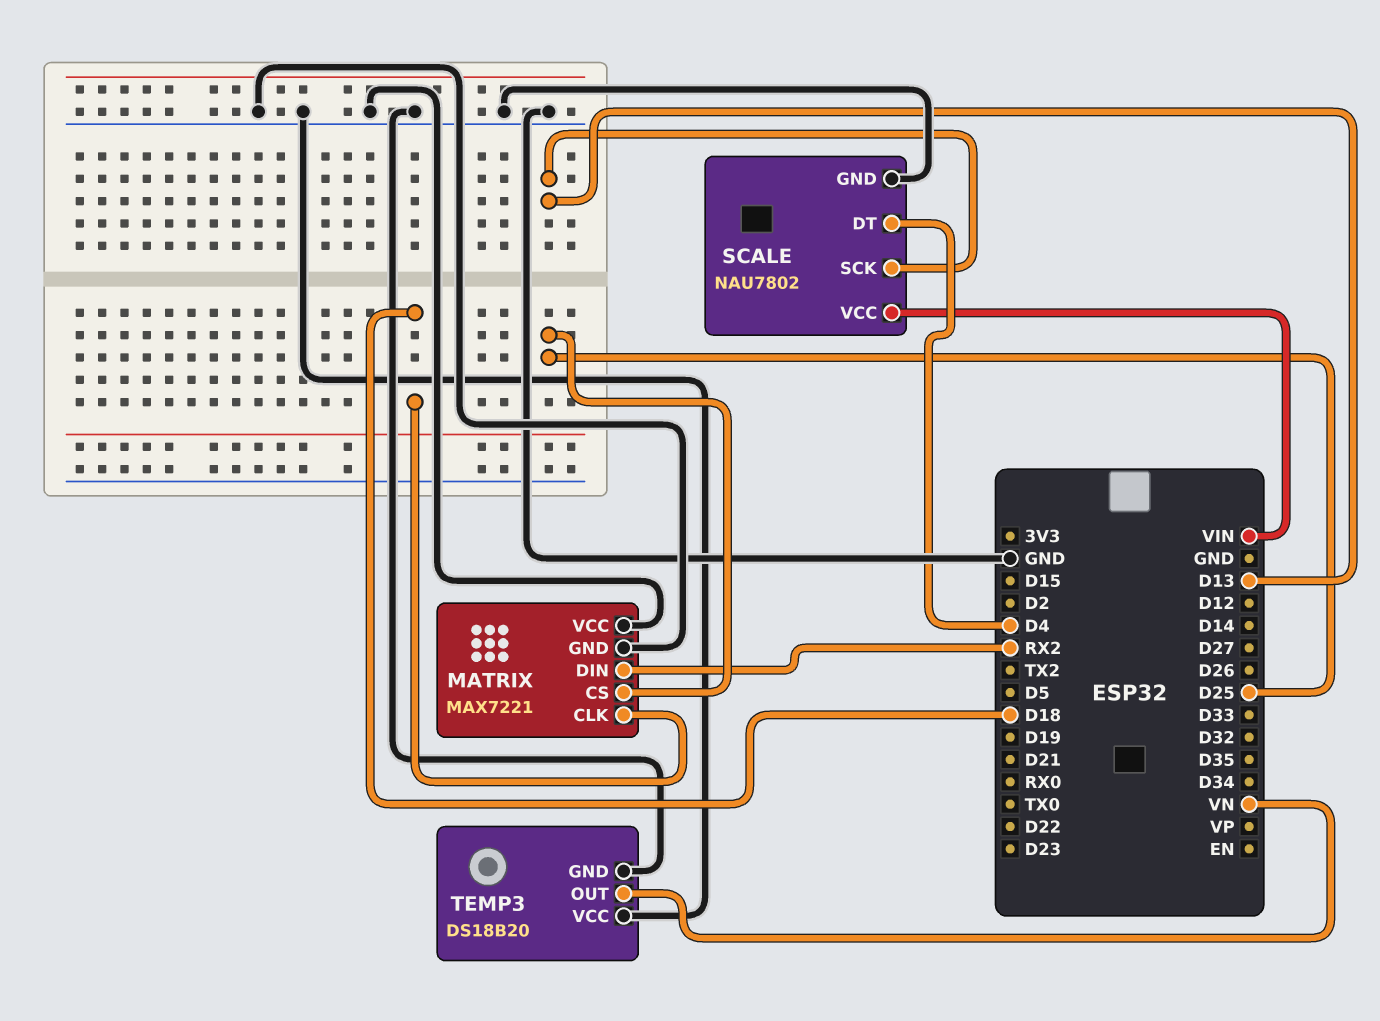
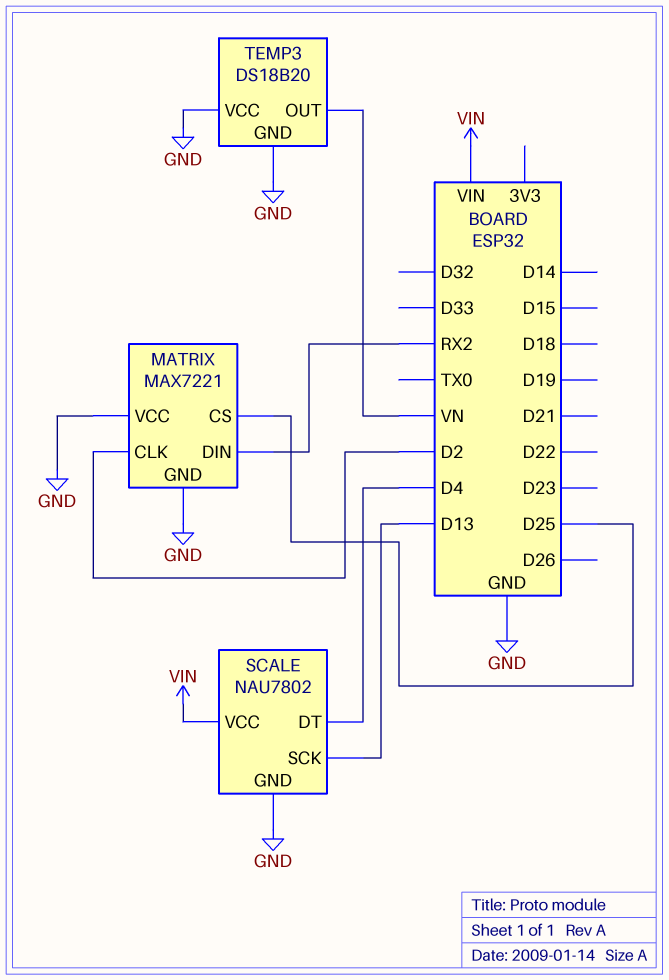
MATRIX pin CLK: D18 -> D2

